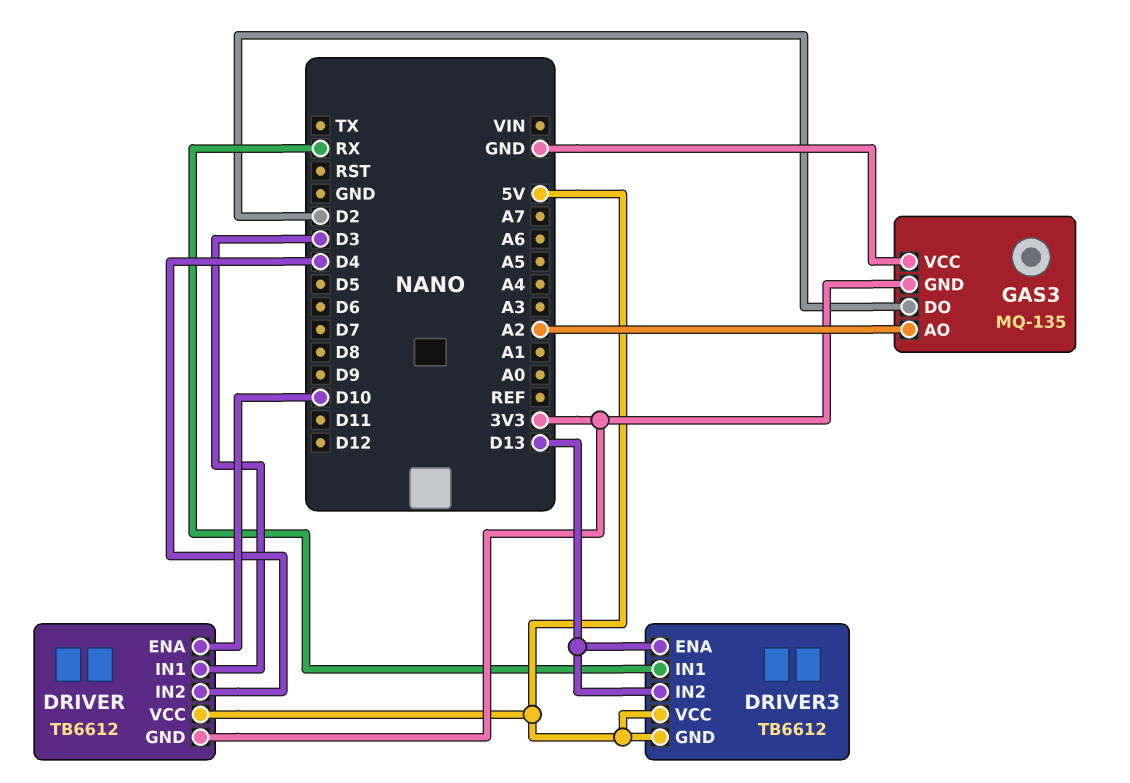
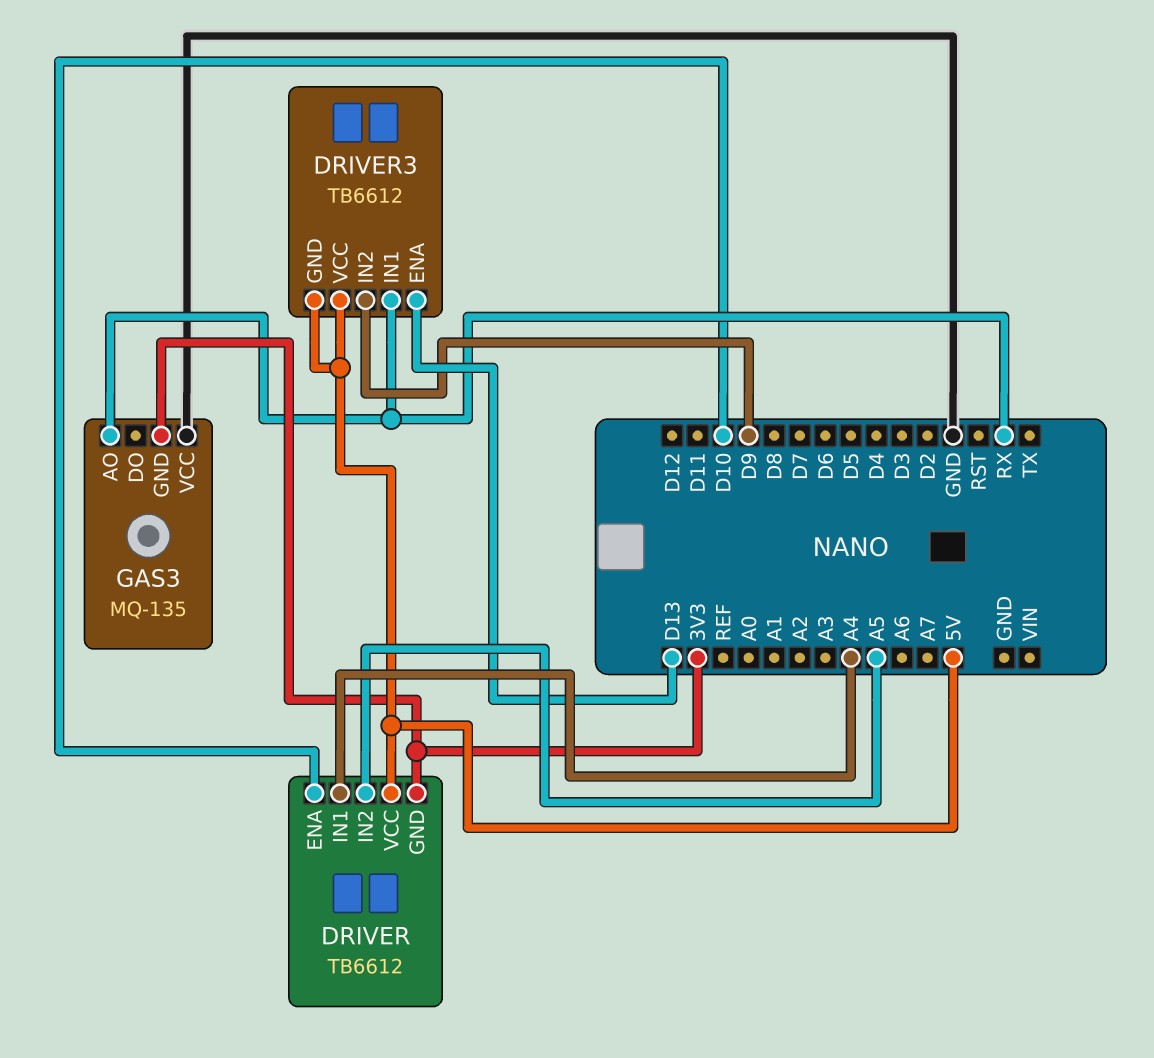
DRIVER pin IN1: D3 -> A4
DRIVER pin IN2: D4 -> A5
DRIVER3 pin IN2: D13 -> D9
GAS3 pin AO: A2 -> RX
GAS3 pin DO: D2 -> none

